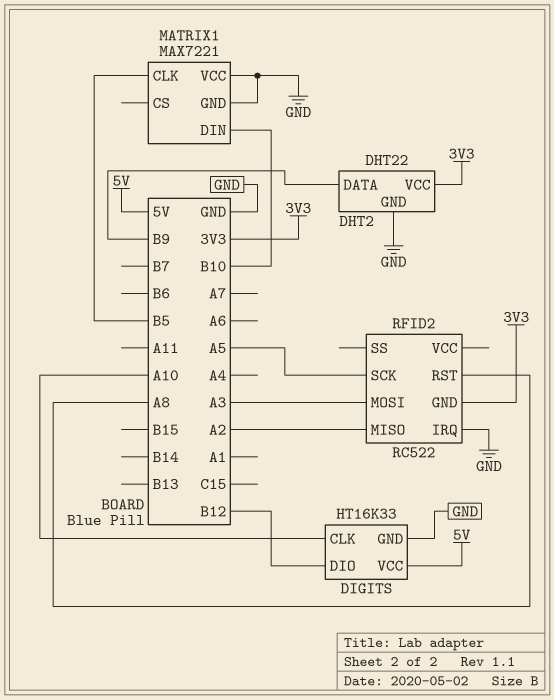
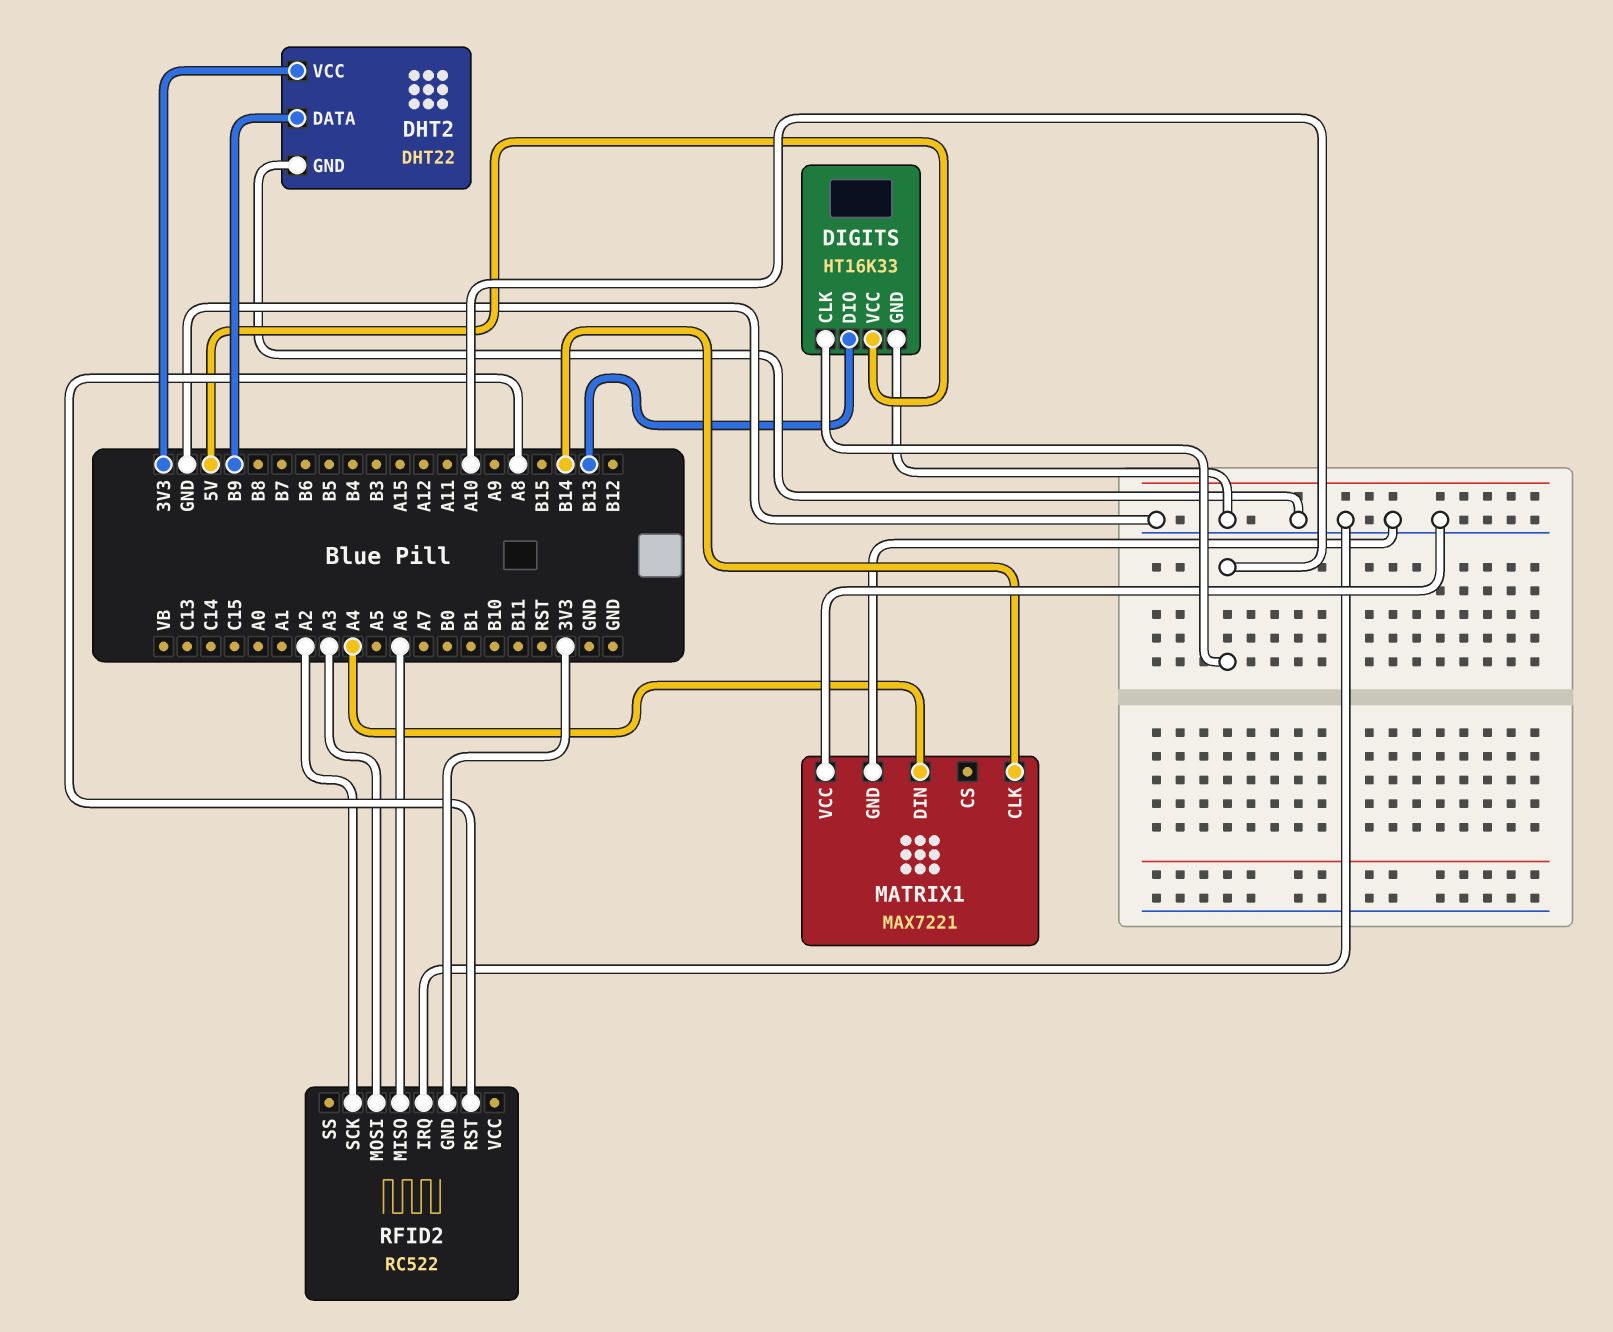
DIGITS pin DIO: B12 -> B13
MATRIX1 pin CLK: B5 -> B14
MATRIX1 pin DIN: B10 -> A4
RFID2 pin MISO: A2 -> A6
RFID2 pin SCK: A5 -> A2

